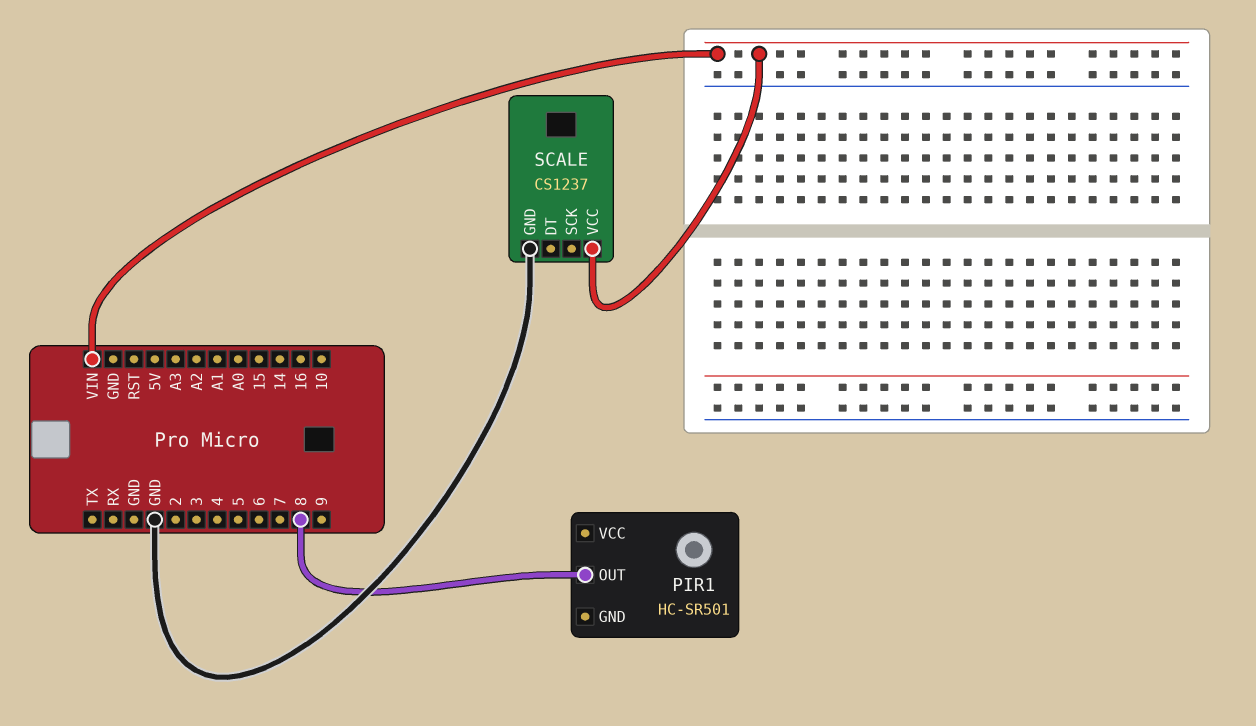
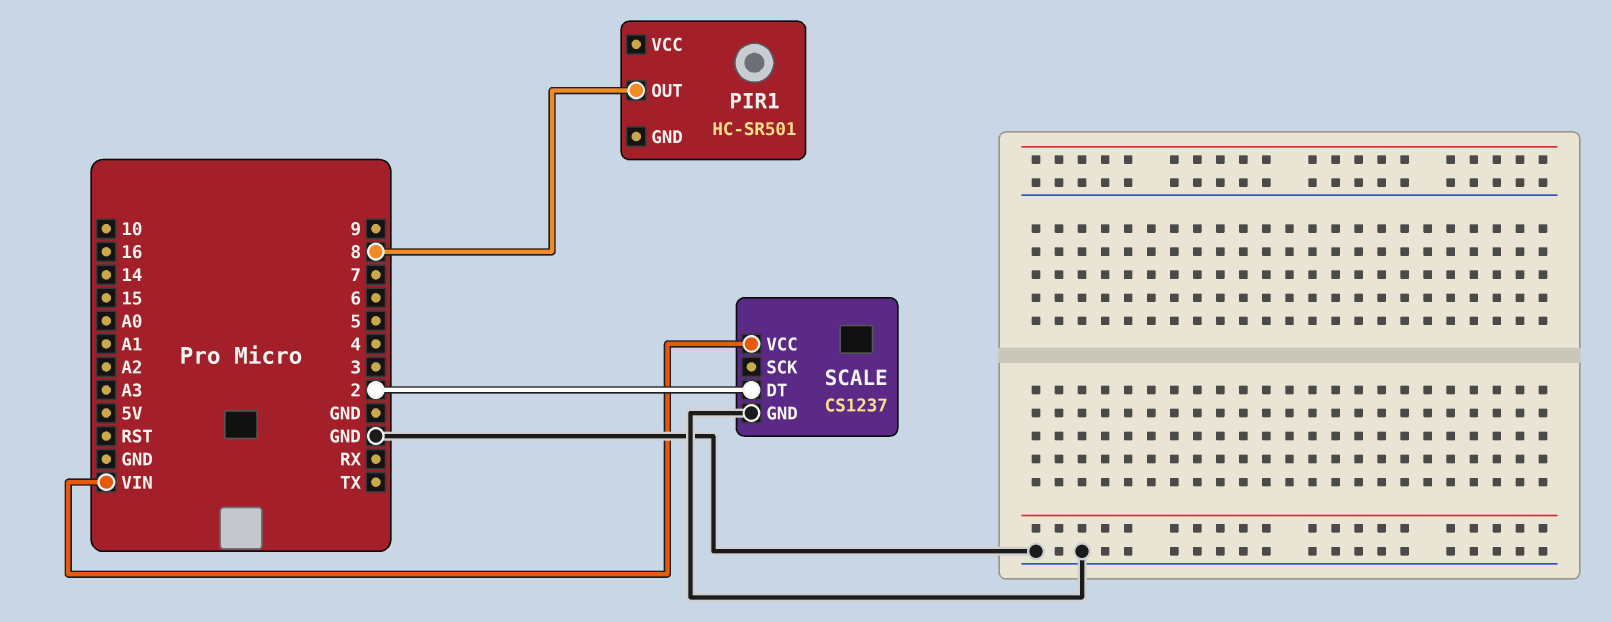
SCALE pin DT: none -> 2

